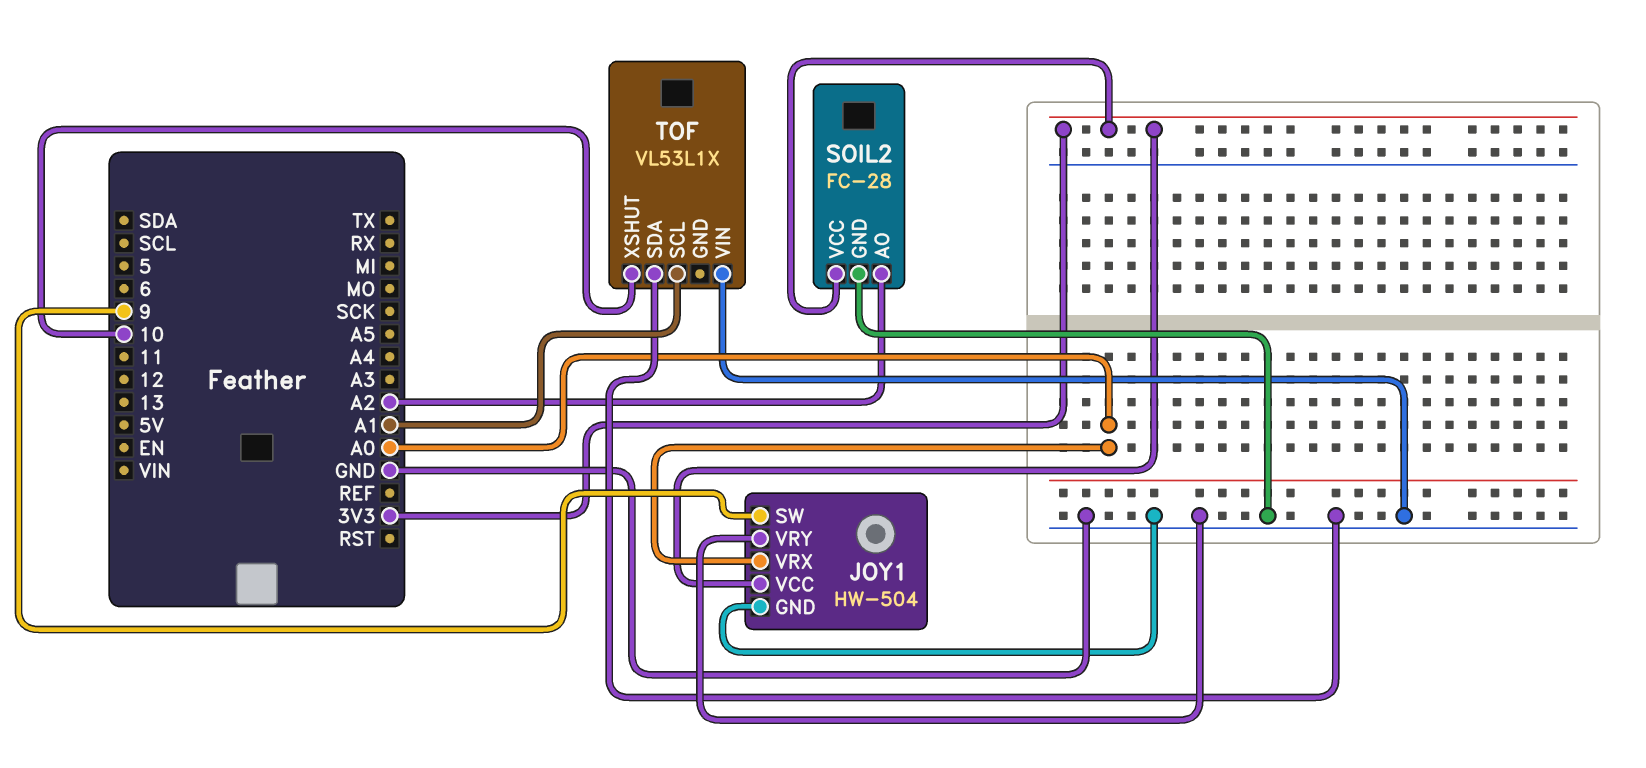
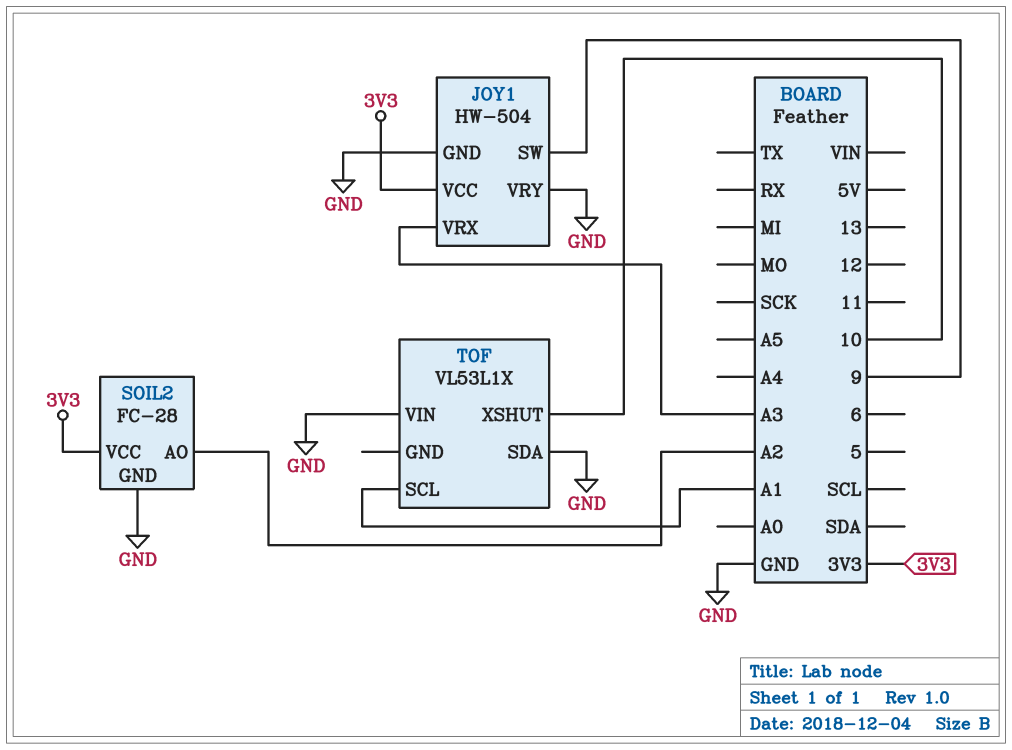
JOY1 pin VRX: A0 -> A3

